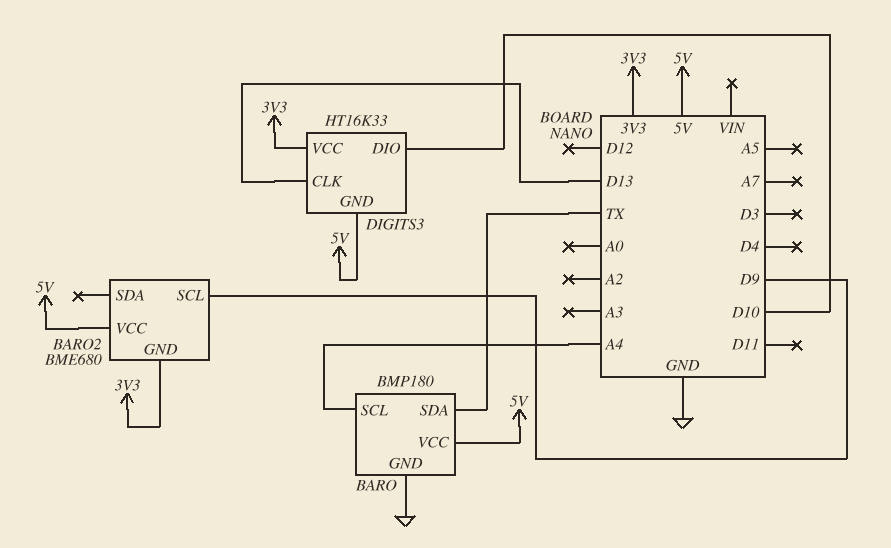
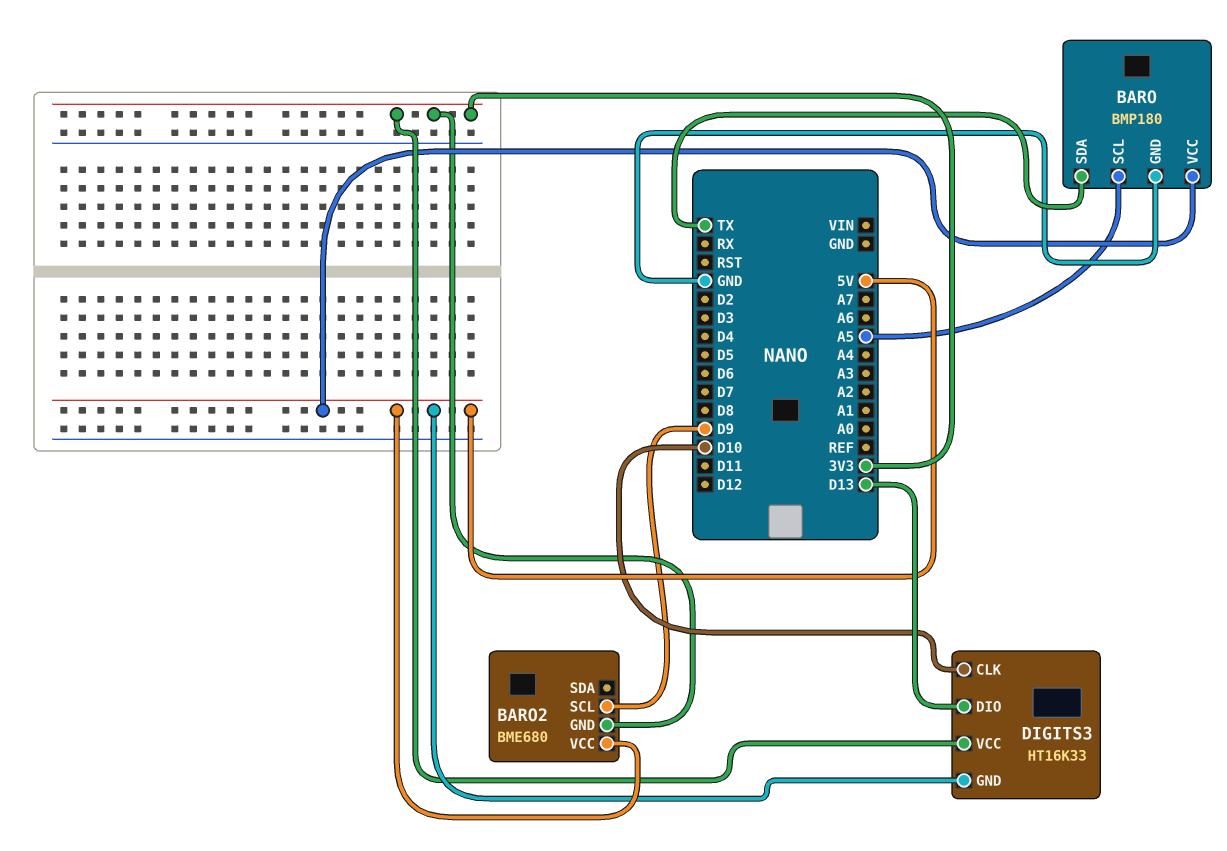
BARO pin SCL: A4 -> A5
DIGITS3 pin CLK: D13 -> D10
DIGITS3 pin DIO: D10 -> D13

